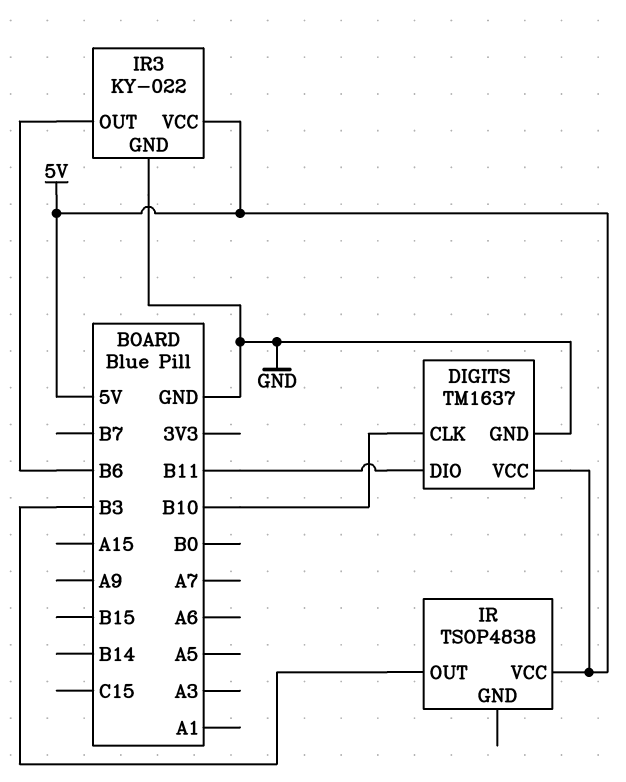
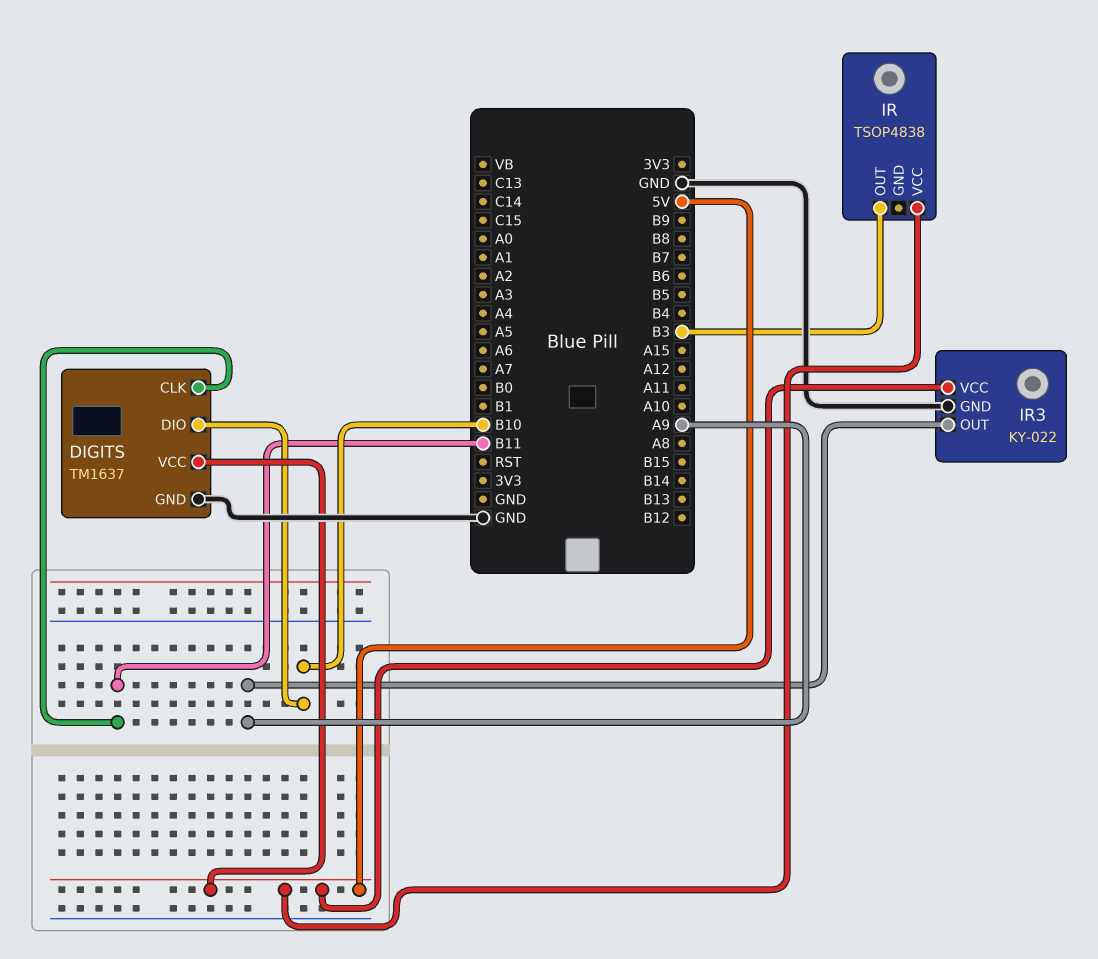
DIGITS pin CLK: B10 -> B11
DIGITS pin DIO: B11 -> B10
IR3 pin OUT: B6 -> A9

